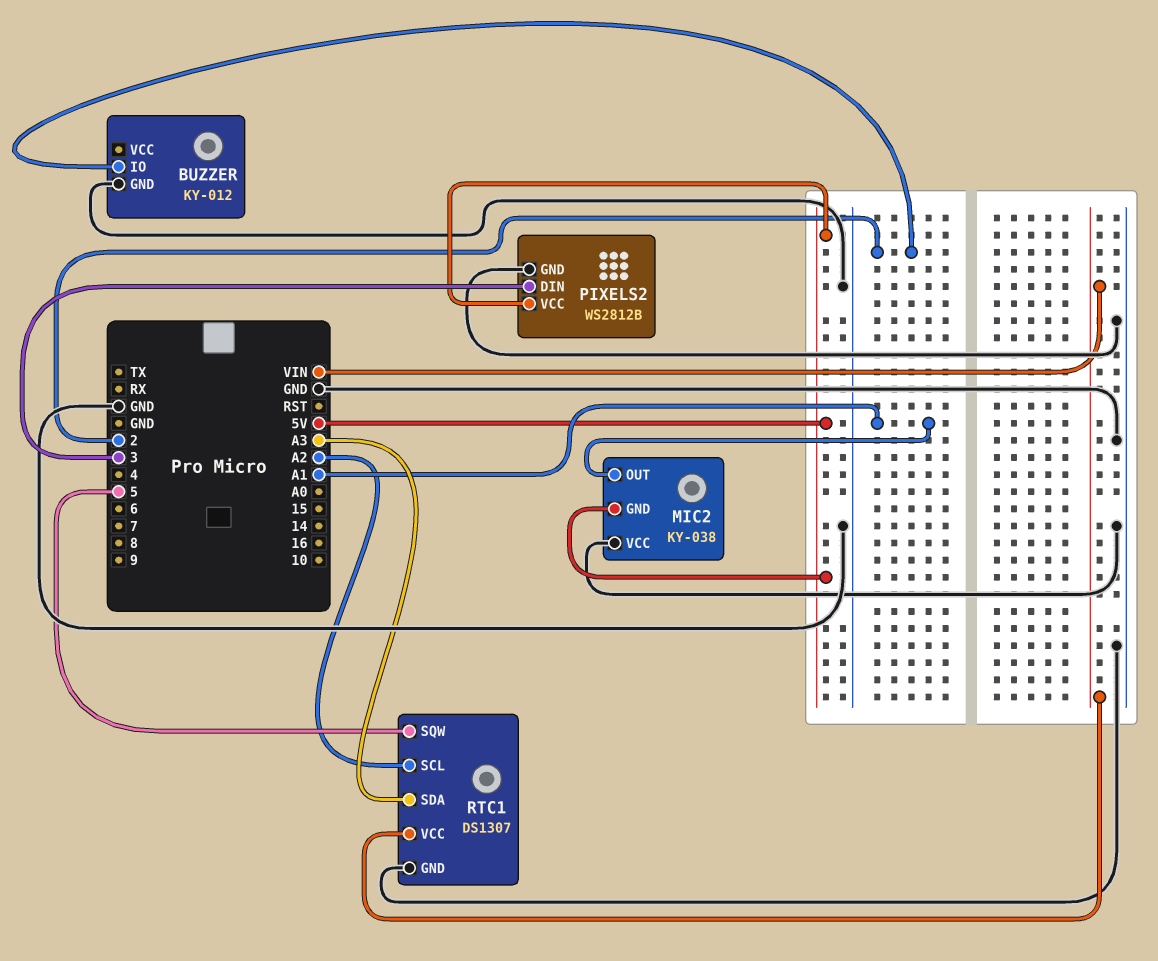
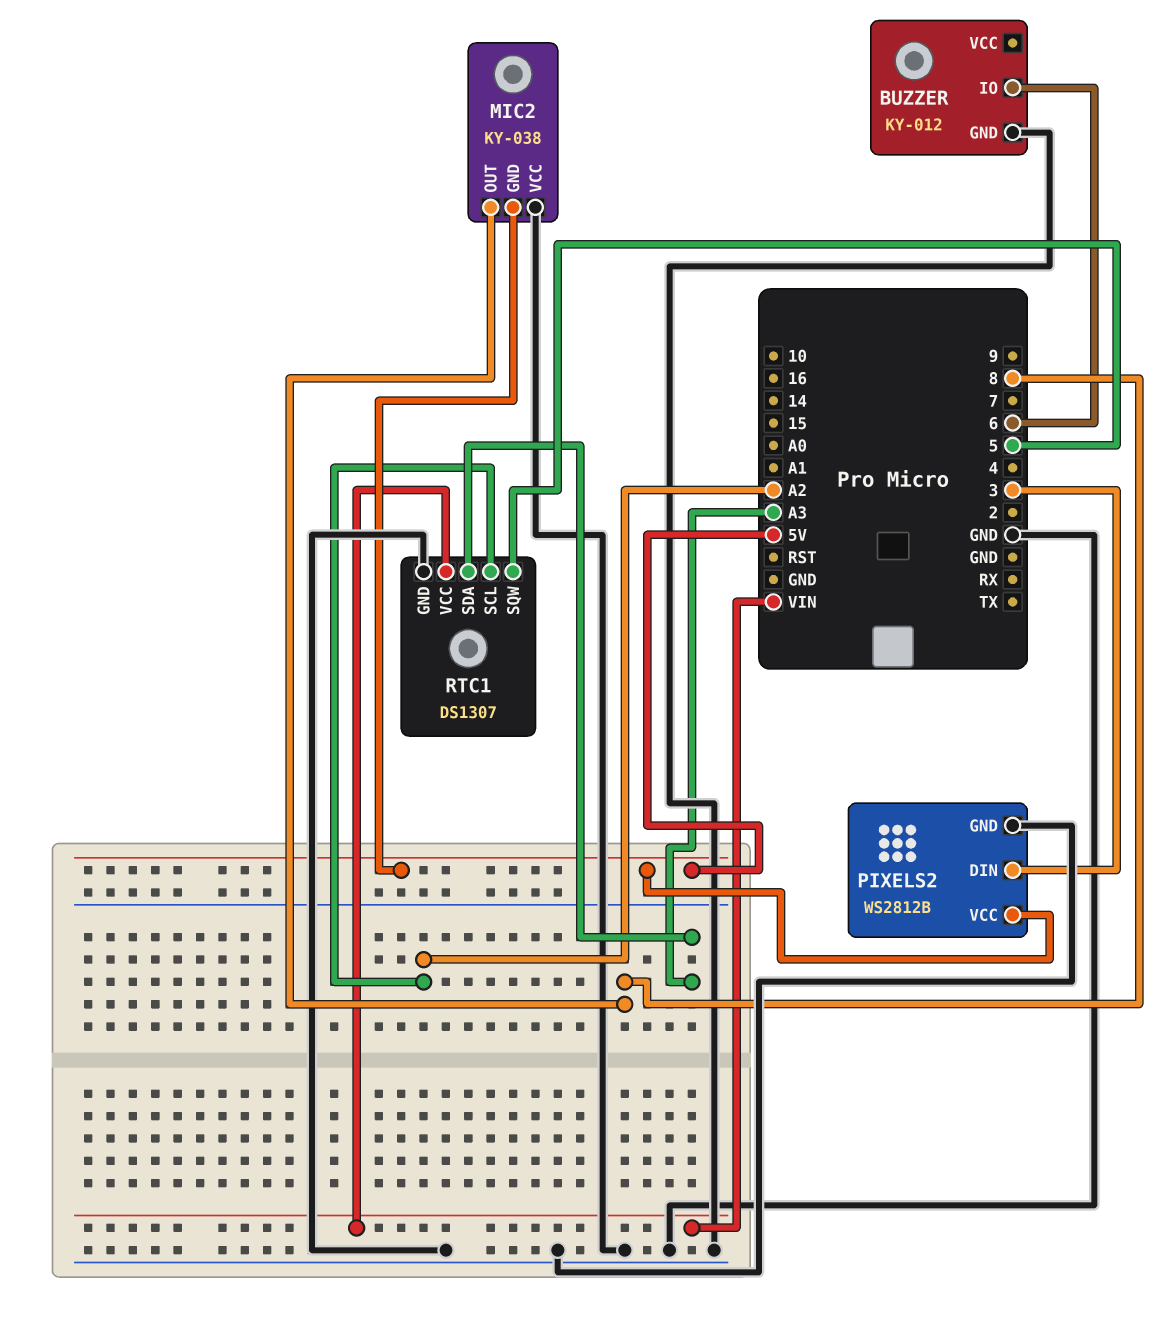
BUZZER pin IO: 2 -> 6
MIC2 pin OUT: A1 -> 8

